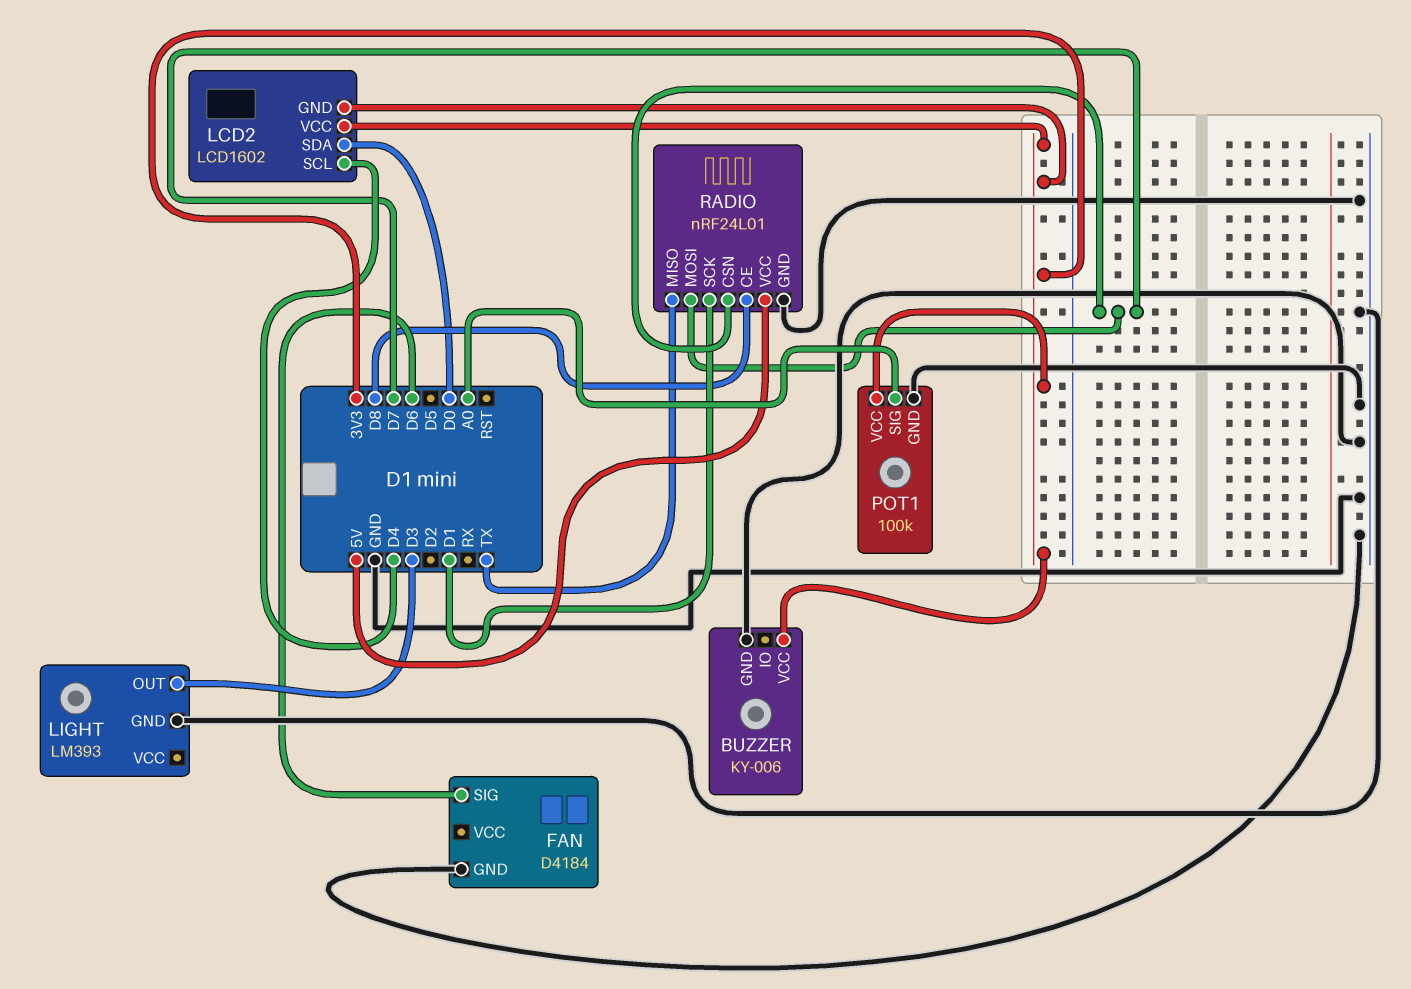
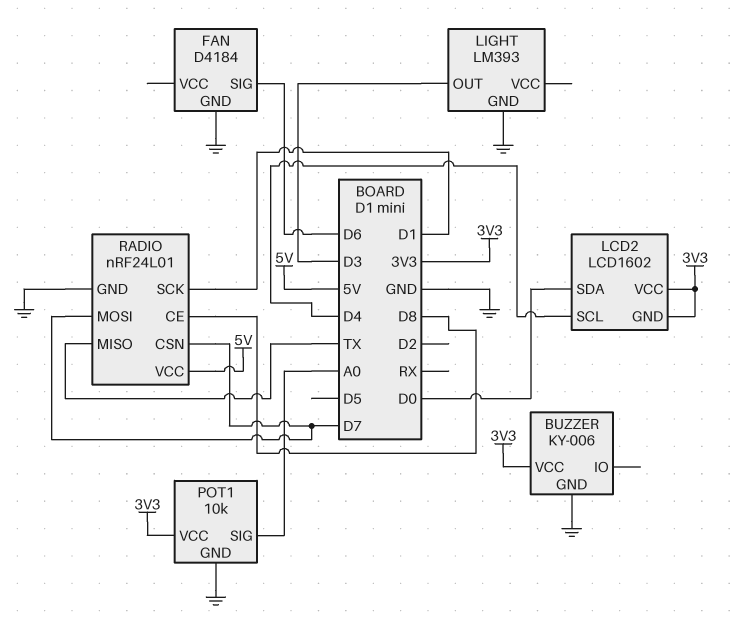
POT1: 100k -> 10k

